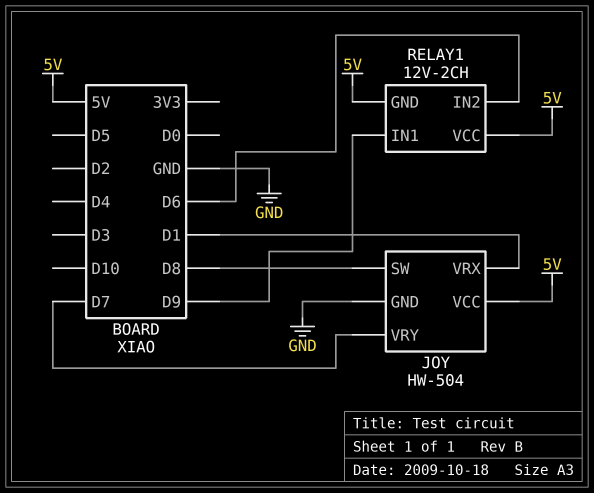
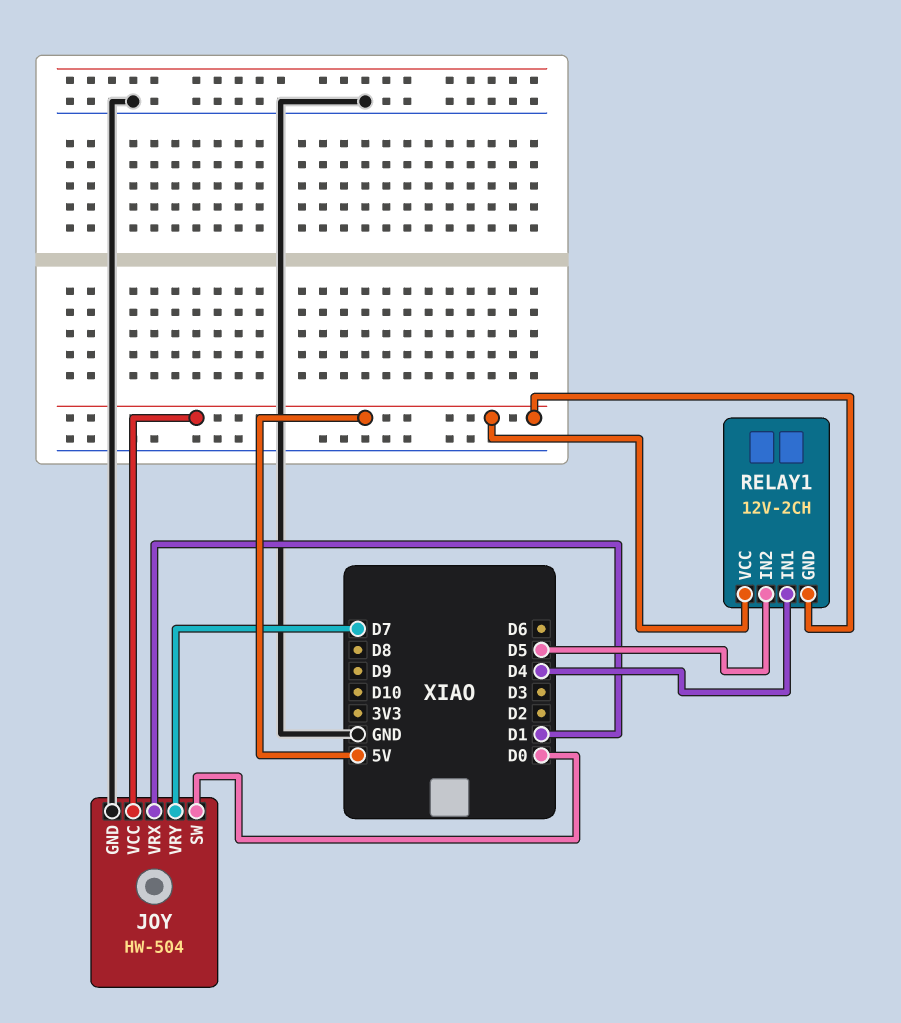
JOY pin SW: D8 -> D0
RELAY1 pin IN1: D9 -> D4
RELAY1 pin IN2: D6 -> D5

